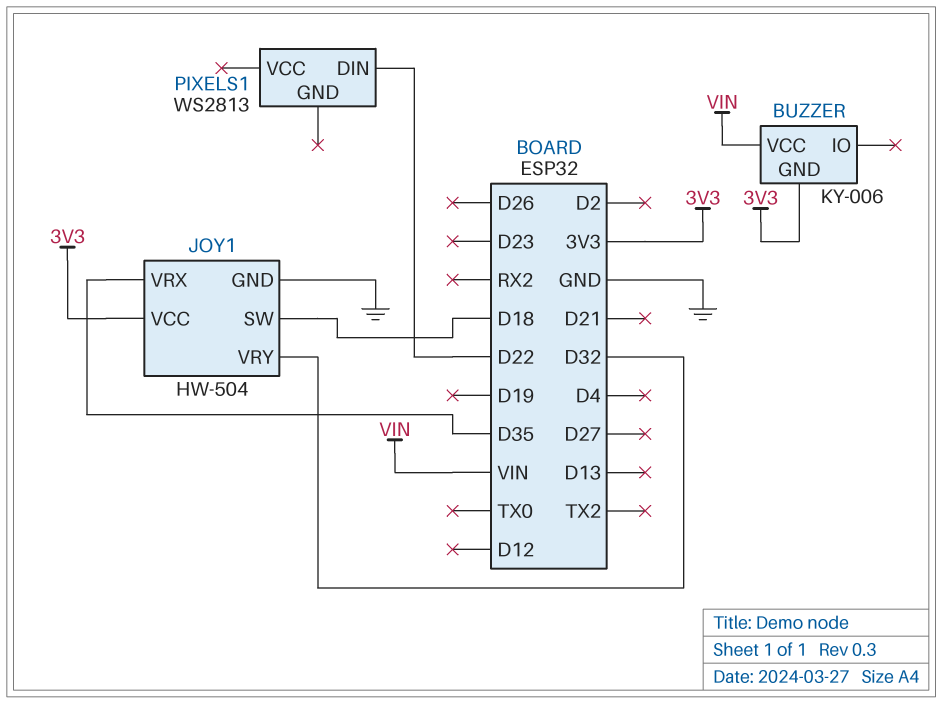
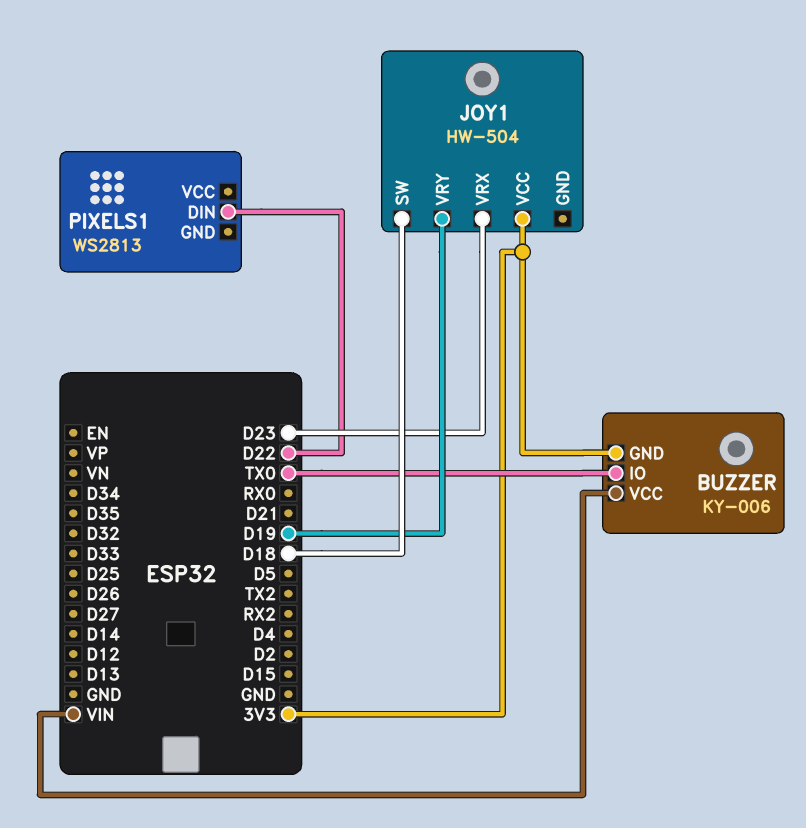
BUZZER pin IO: none -> TX0
JOY1 pin GND: GND -> none
JOY1 pin VRX: D35 -> D23
JOY1 pin VRY: D32 -> D19

